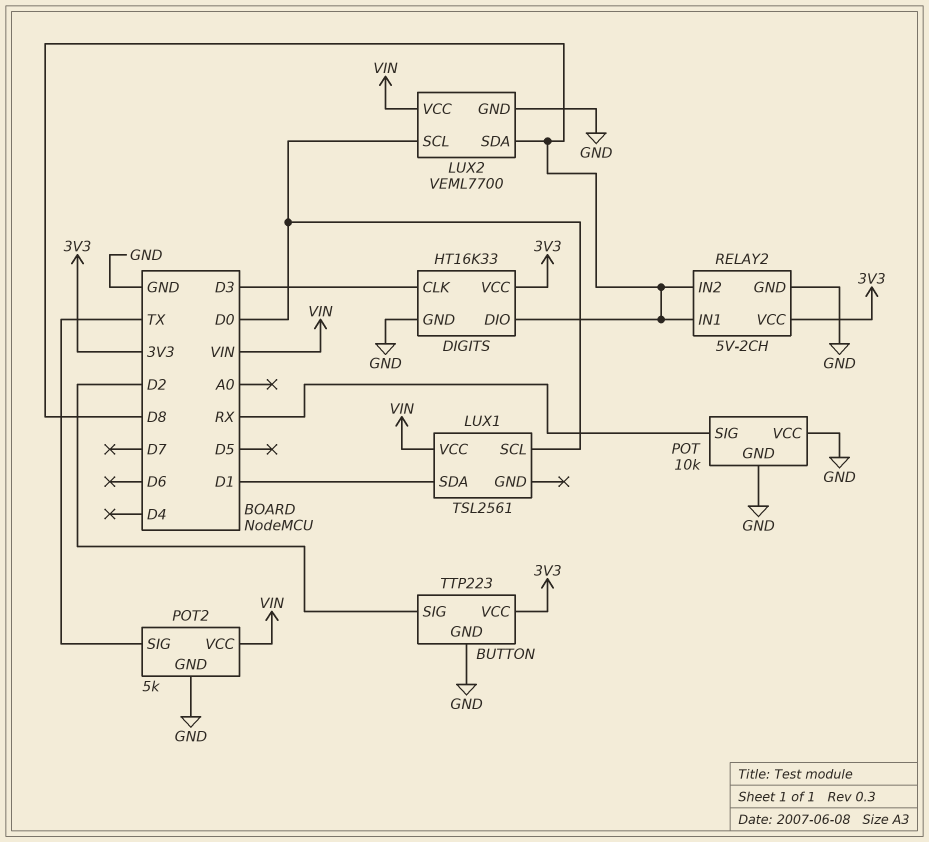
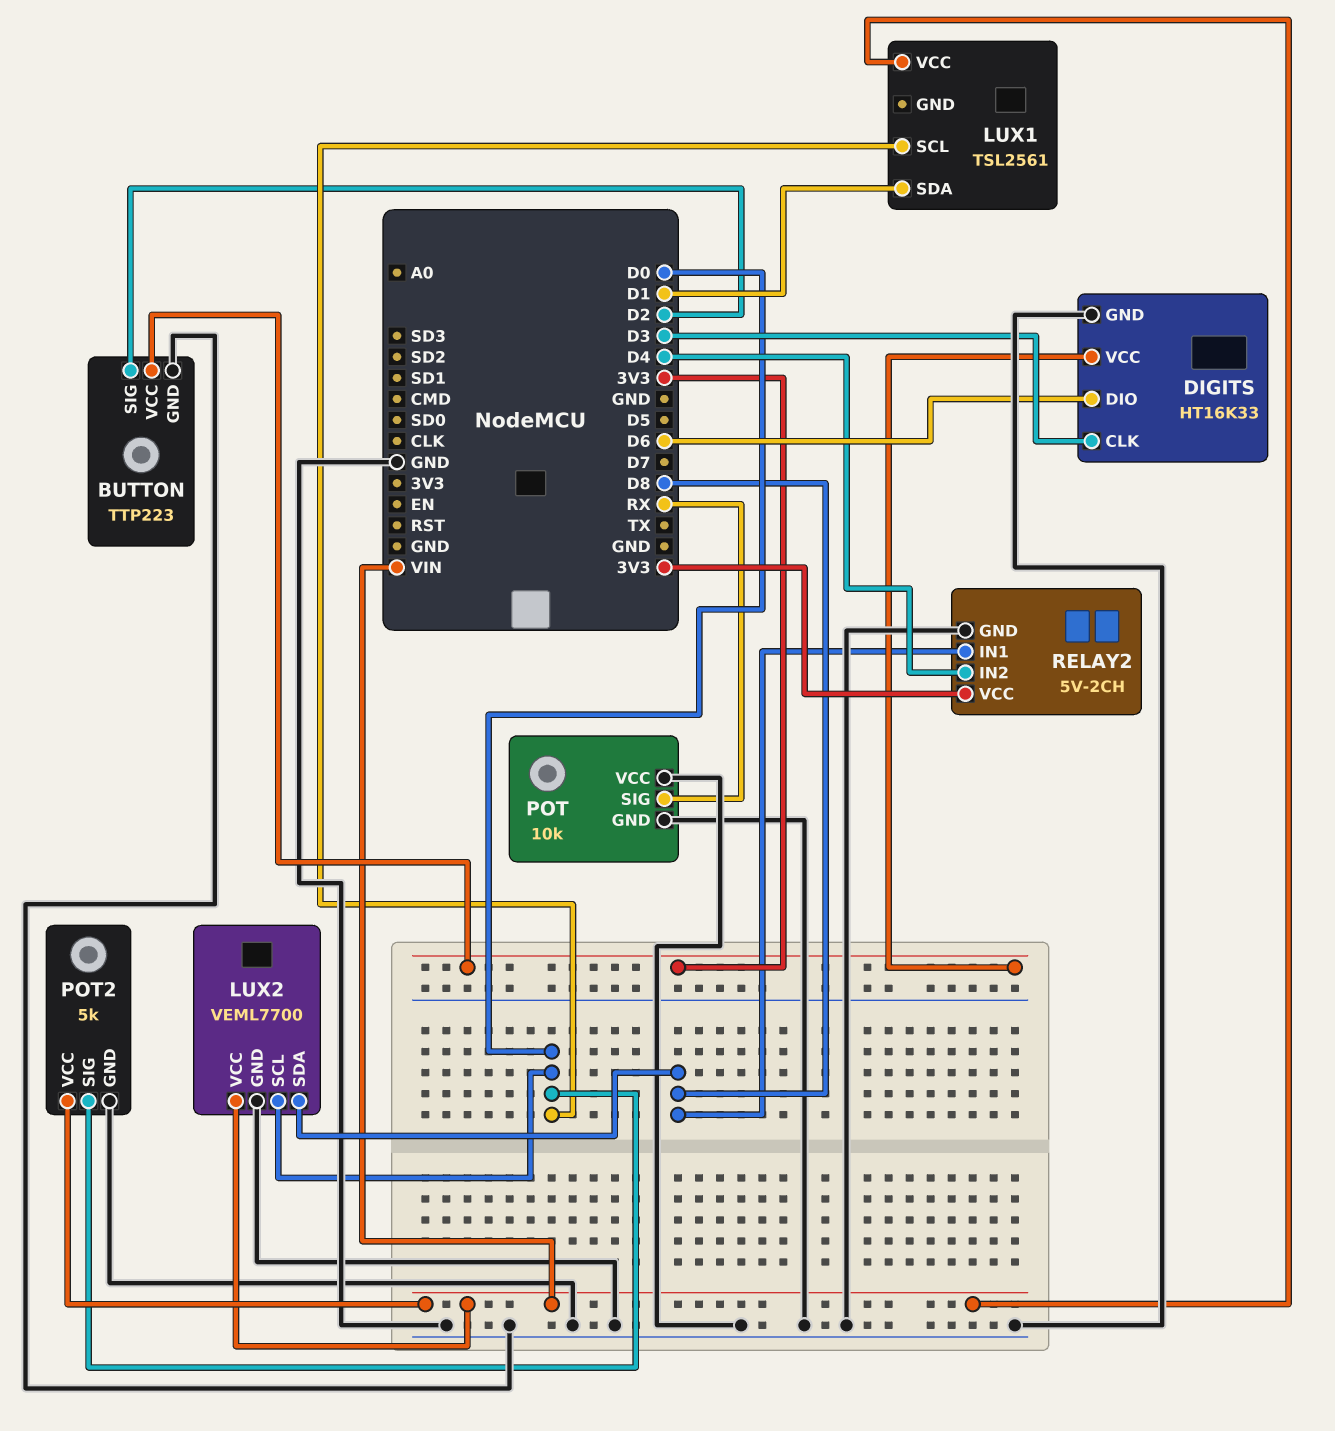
DIGITS pin DIO: D8 -> D6
POT2 pin SIG: TX -> D0
RELAY2 pin IN2: D8 -> D4

